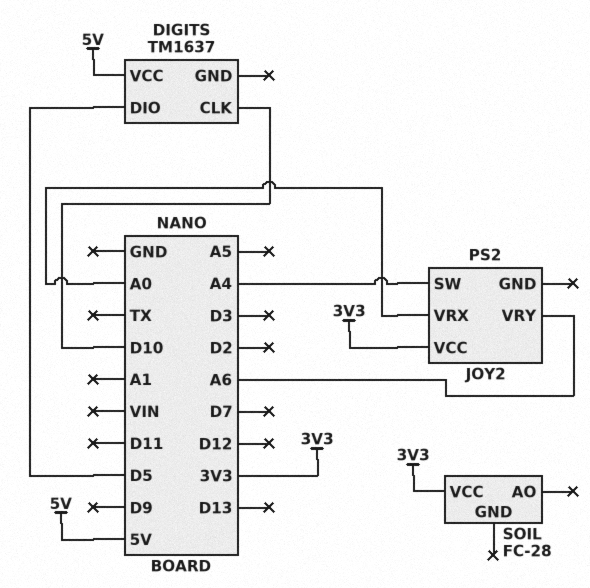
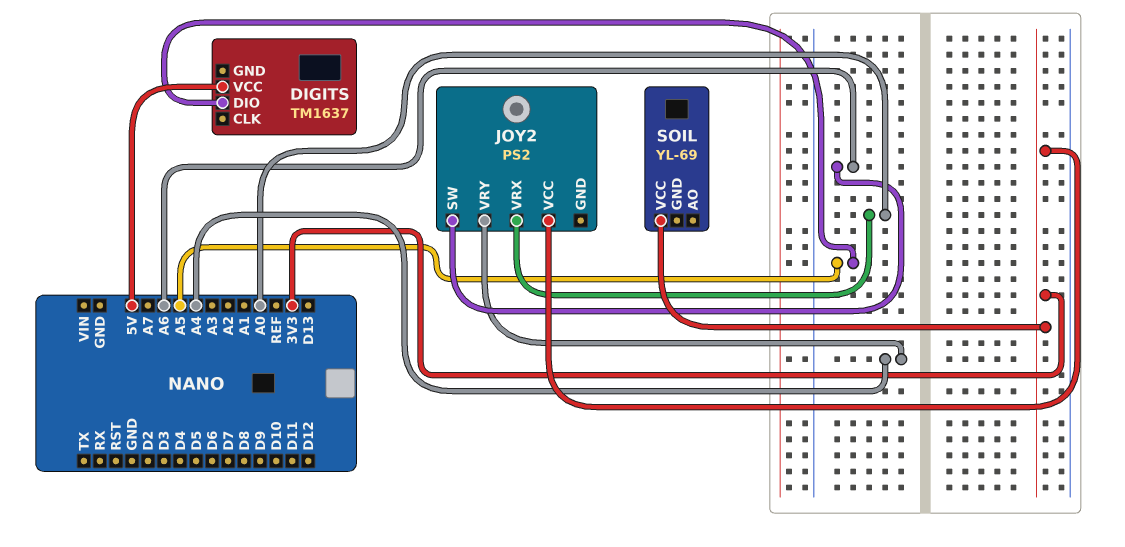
DIGITS pin CLK: D10 -> none
DIGITS pin DIO: D5 -> A5
JOY2 pin SW: A4 -> A6
JOY2 pin VRY: A6 -> A4
SOIL: FC-28 -> YL-69

